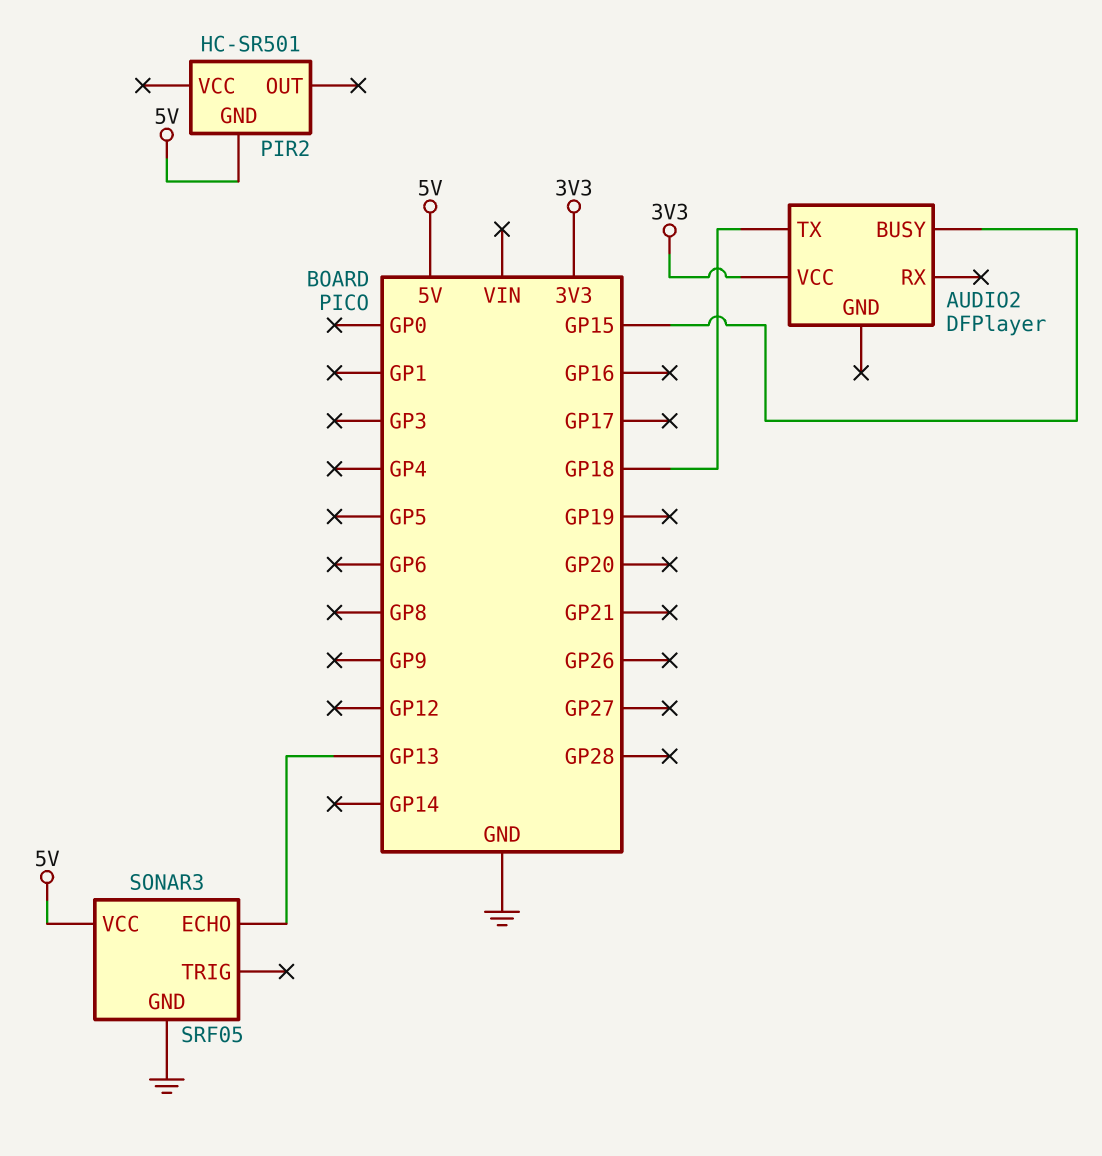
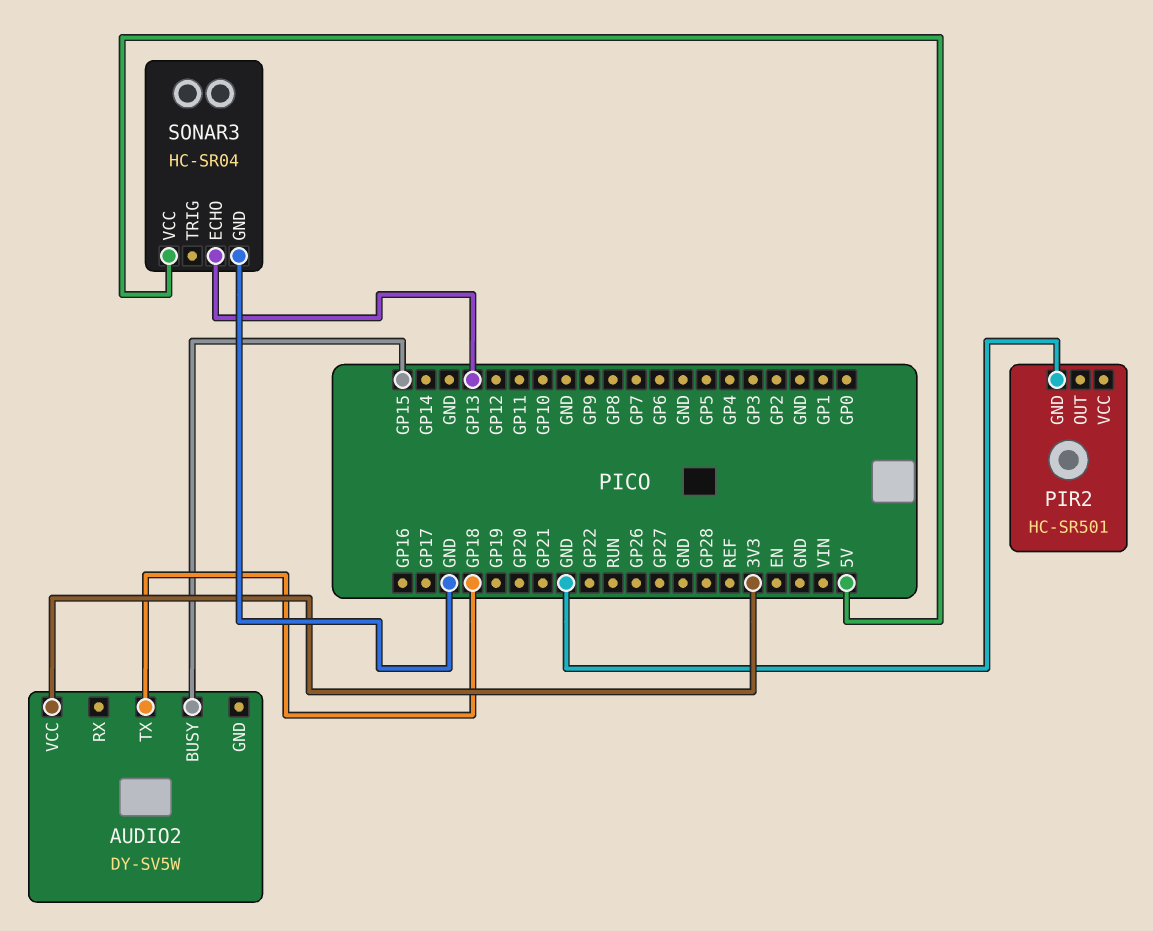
AUDIO2: DFPlayer -> DY-SV5W
PIR2 pin GND: 5V -> GND
SONAR3: SRF05 -> HC-SR04

